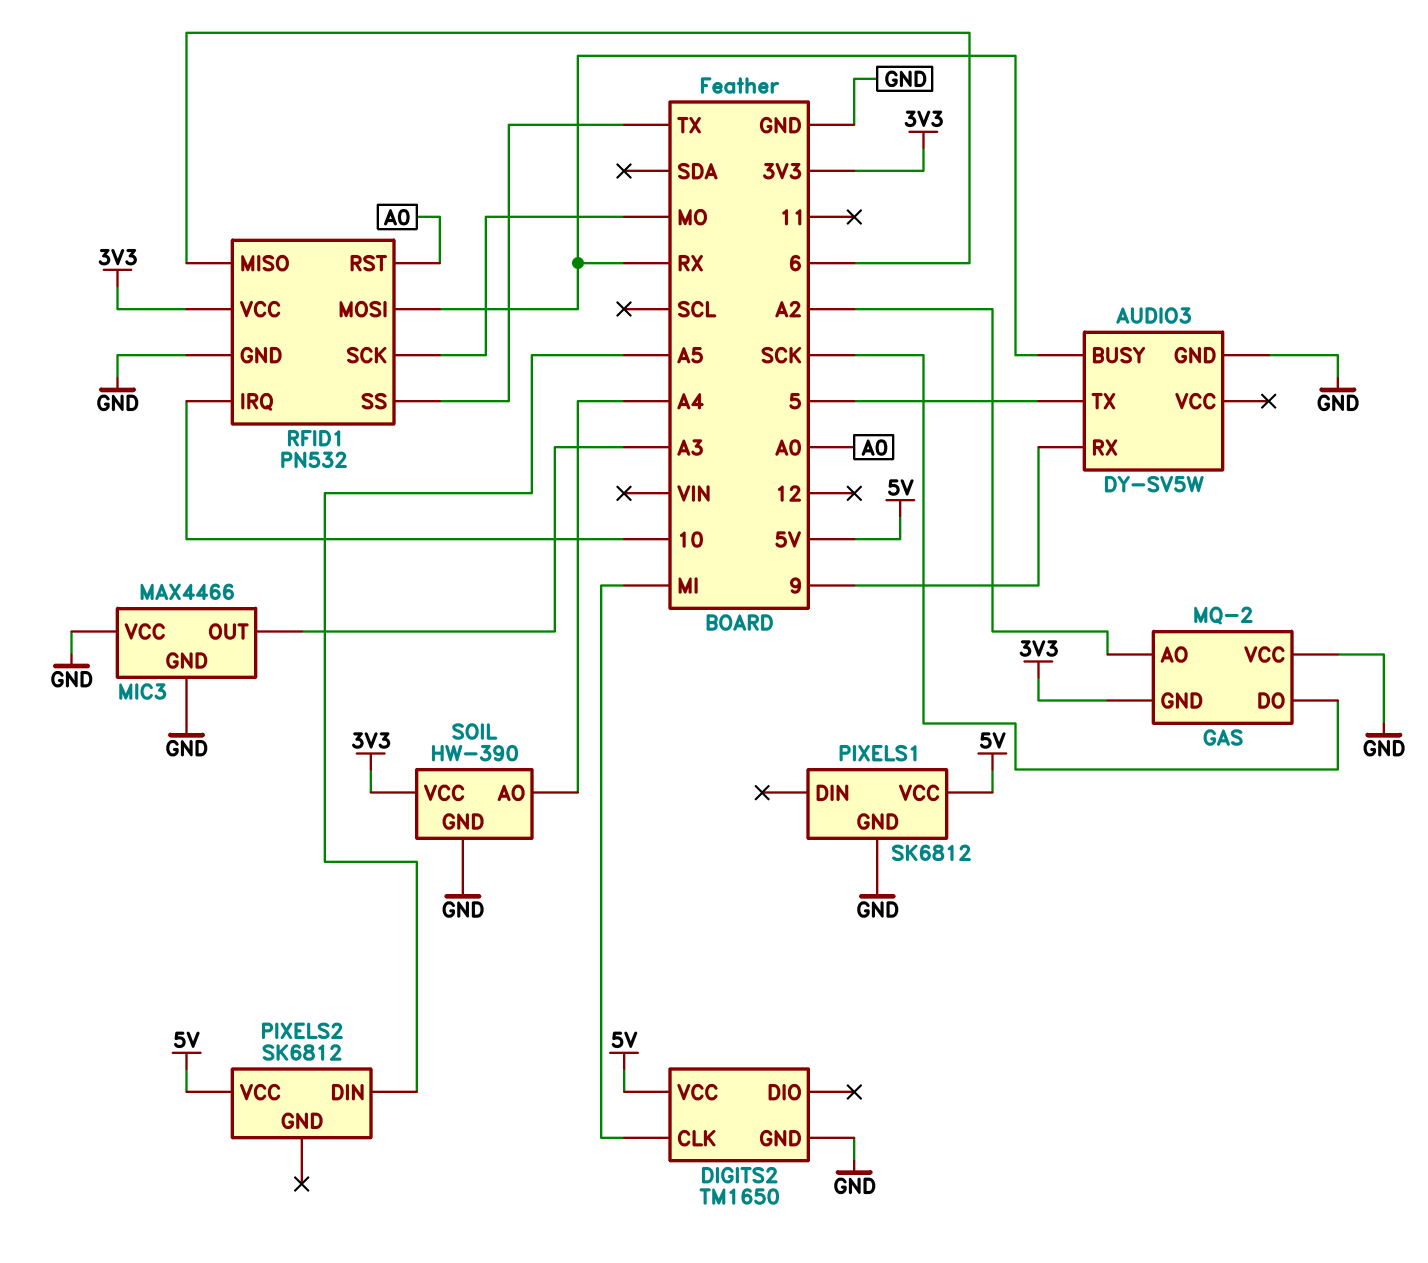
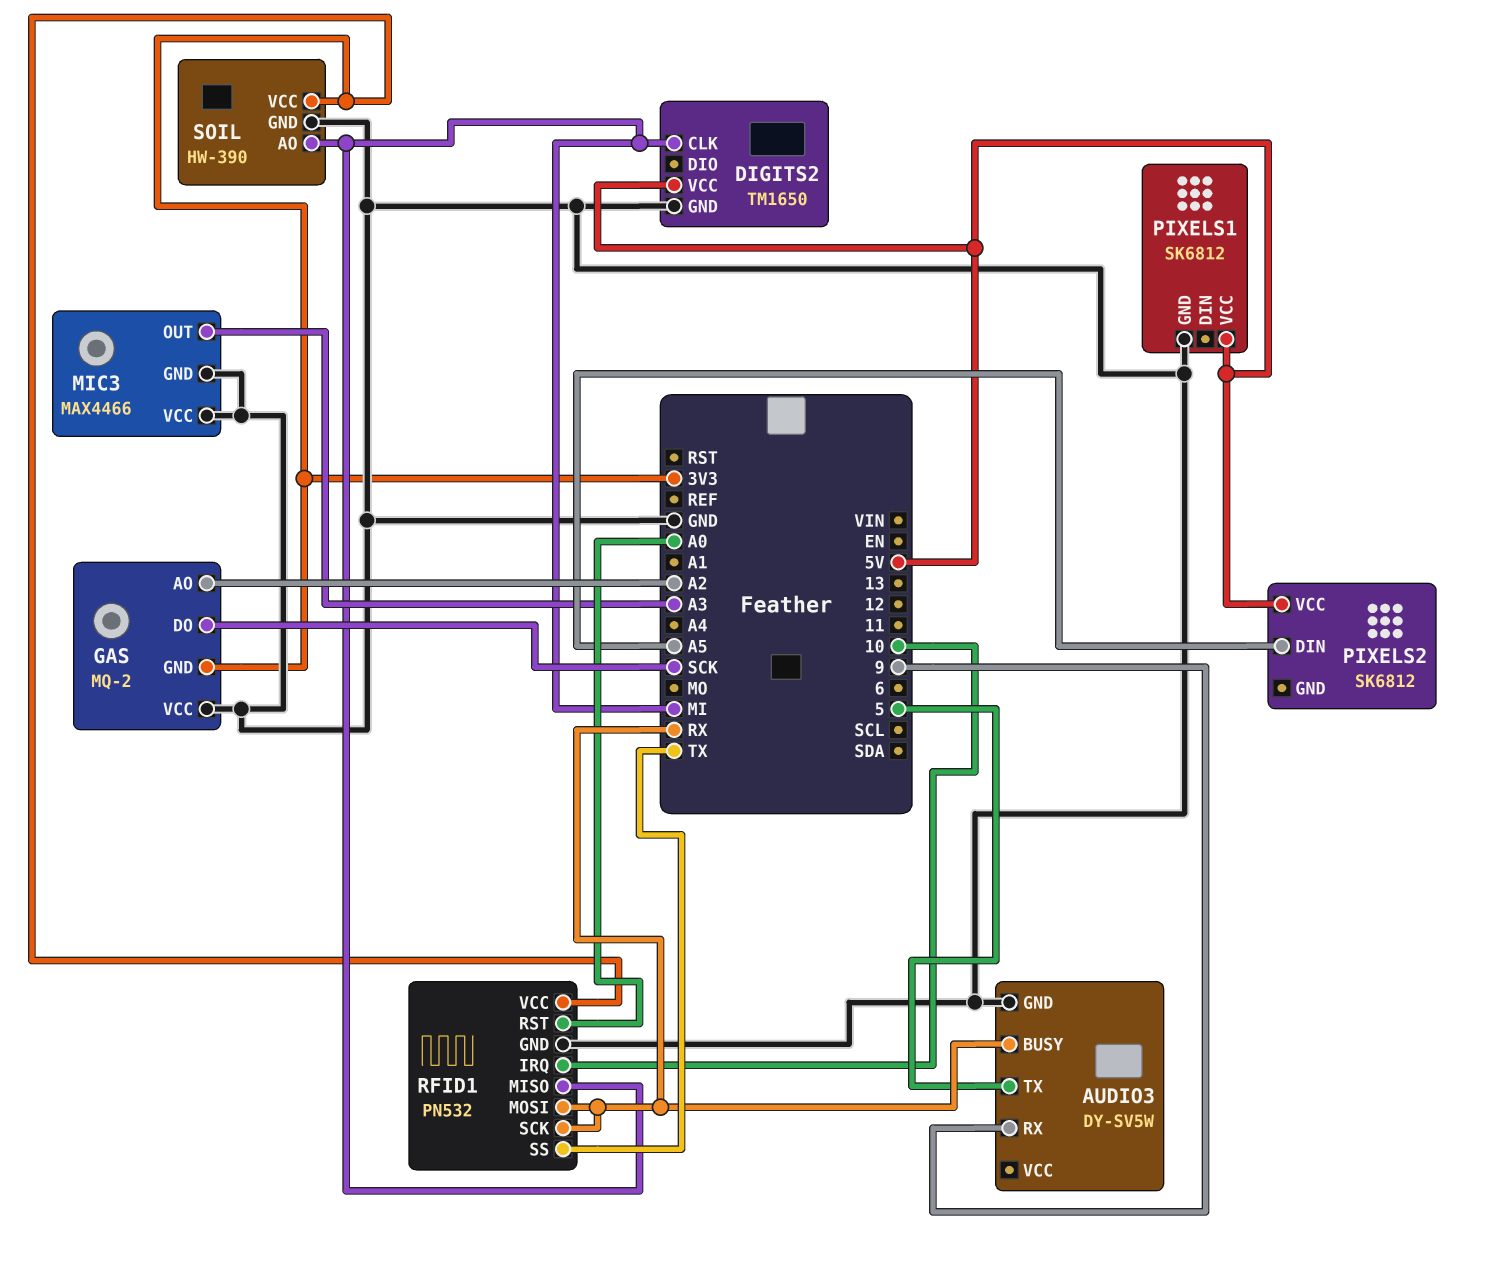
RFID1 pin MISO: 6 -> MI
RFID1 pin SCK: MO -> RX
SOIL pin AO: A4 -> MI

